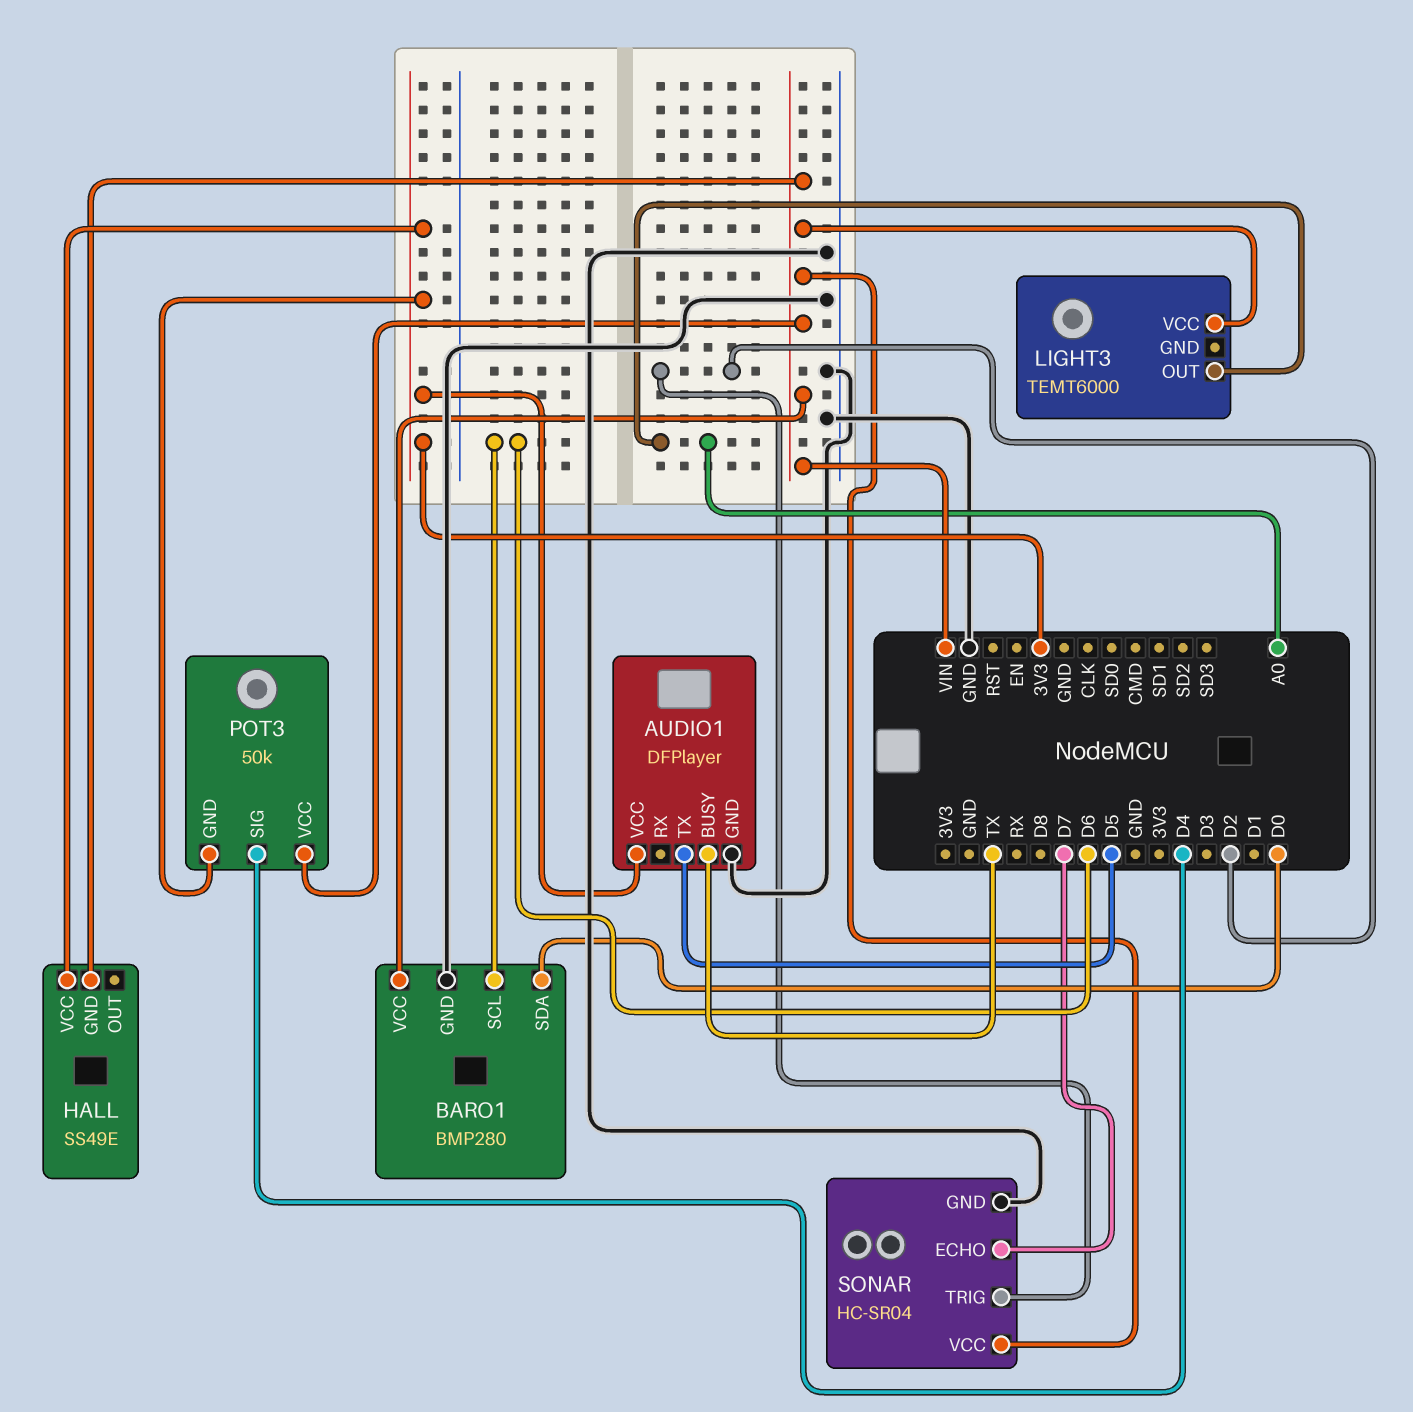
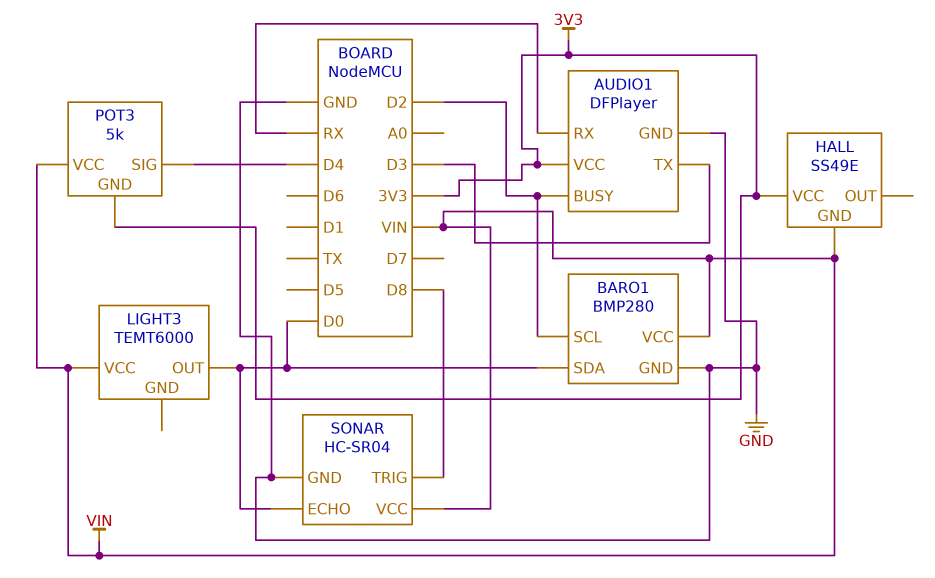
AUDIO1 pin BUSY: TX -> D2
AUDIO1 pin RX: none -> RX
AUDIO1 pin TX: D5 -> D3
BARO1 pin SCL: D6 -> D2
LIGHT3 pin OUT: A0 -> D0
POT3: 50k -> 5k
SONAR pin ECHO: D7 -> D0
SONAR pin TRIG: D2 -> D8

